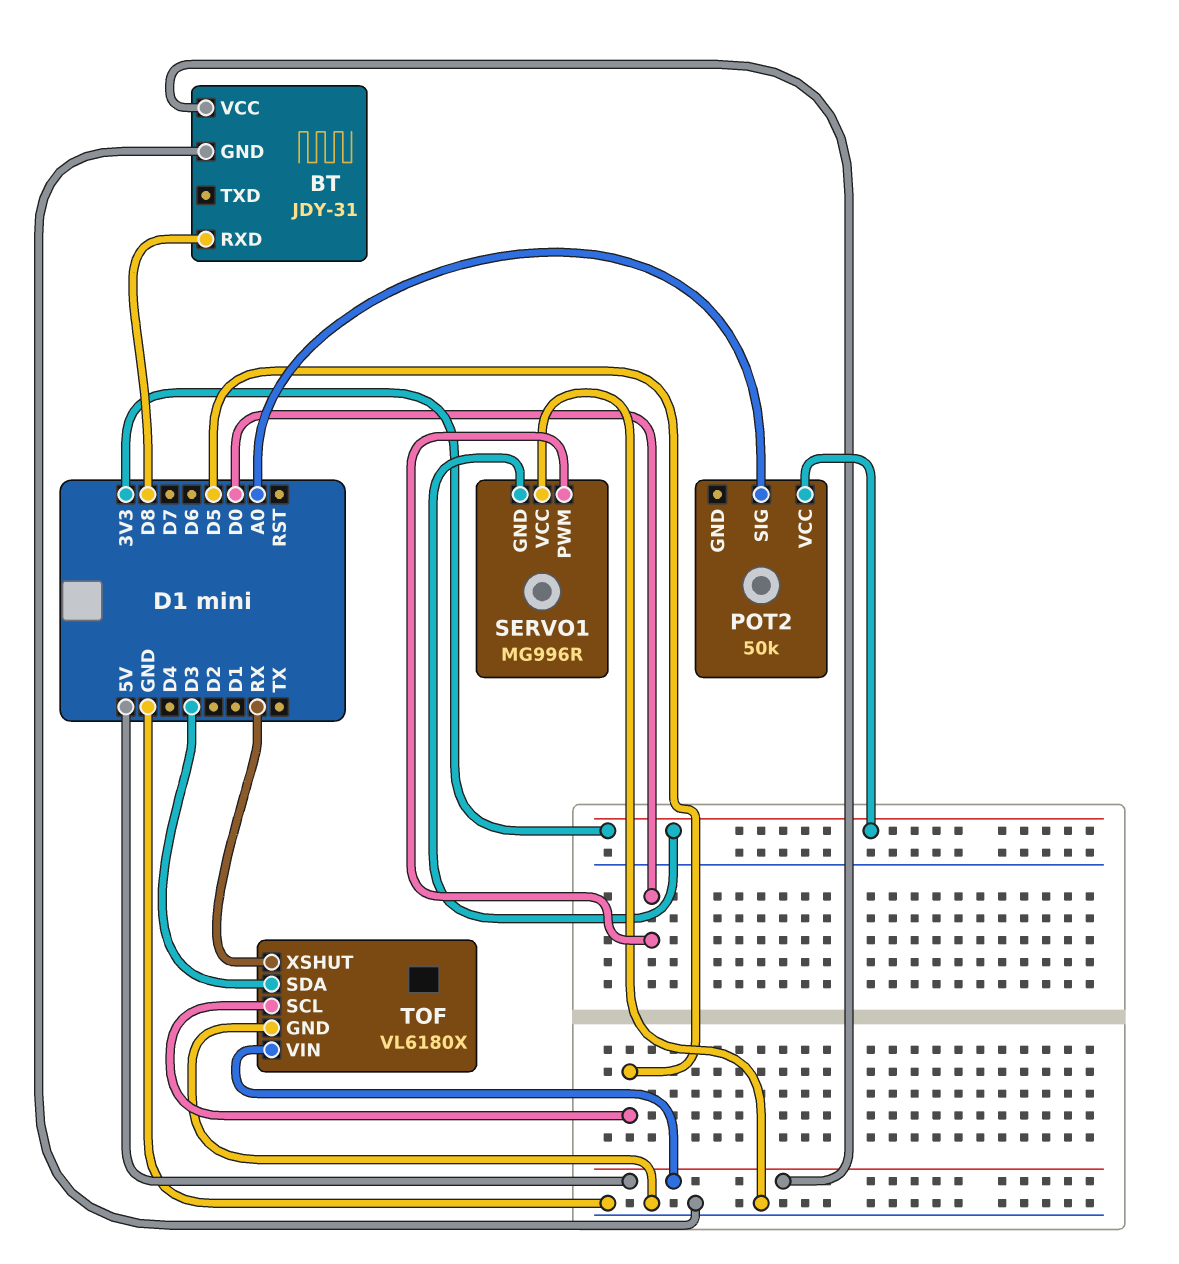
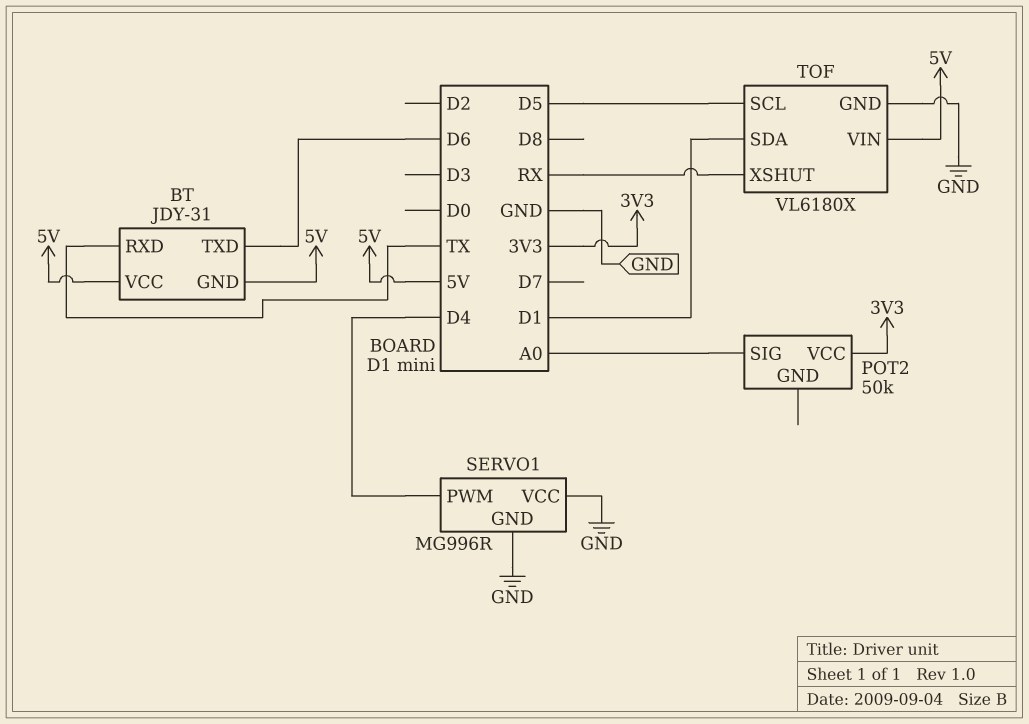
BT pin GND: GND -> 5V
BT pin RXD: D8 -> TX
BT pin TXD: none -> D6
SERVO1 pin GND: 3V3 -> GND
SERVO1 pin PWM: D0 -> D4
TOF pin SDA: D3 -> D1

